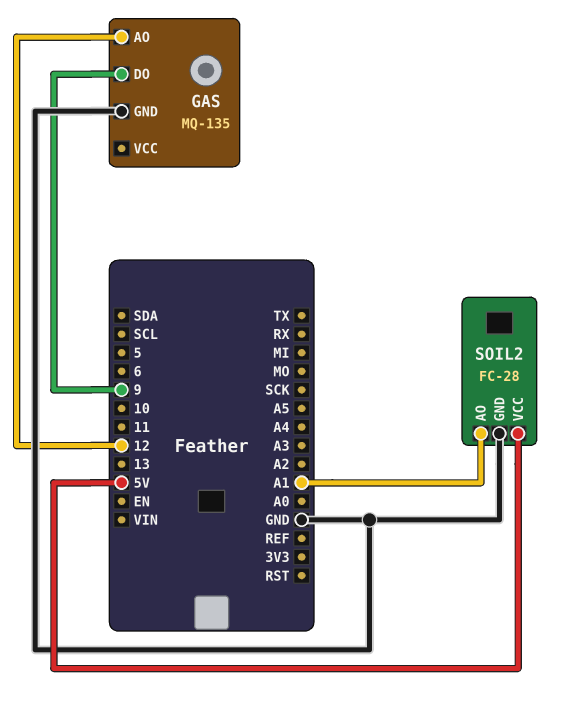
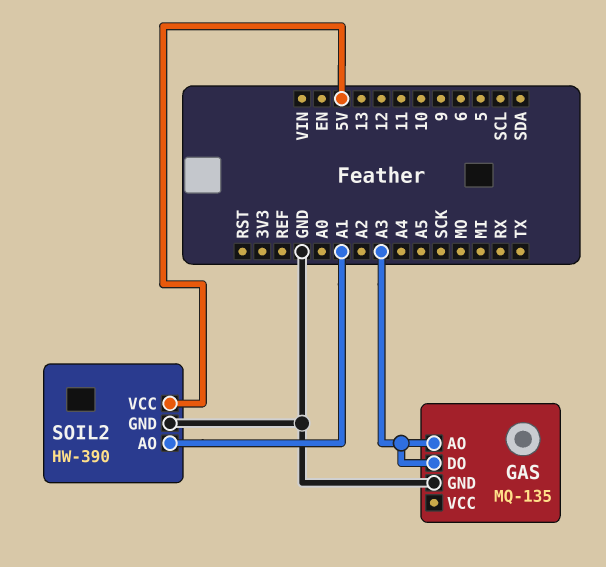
GAS pin AO: 12 -> A3
GAS pin DO: 9 -> A3
SOIL2: FC-28 -> HW-390

